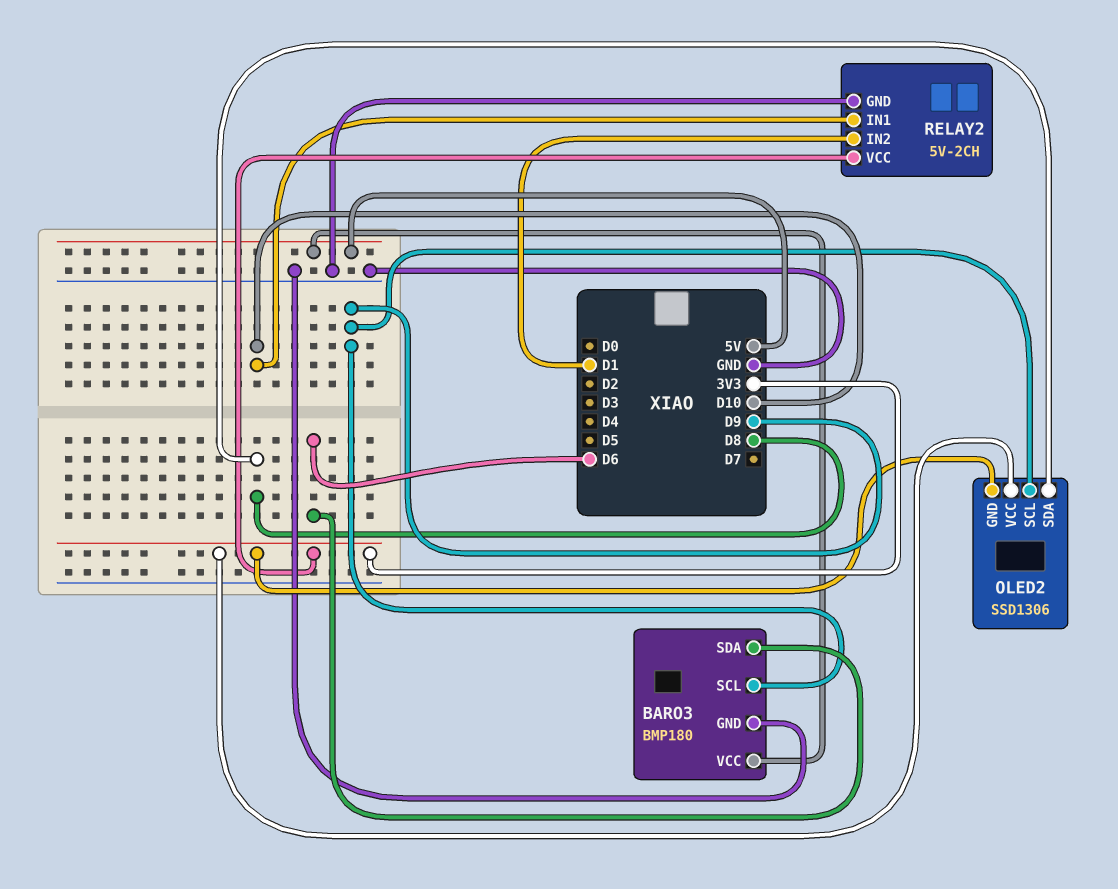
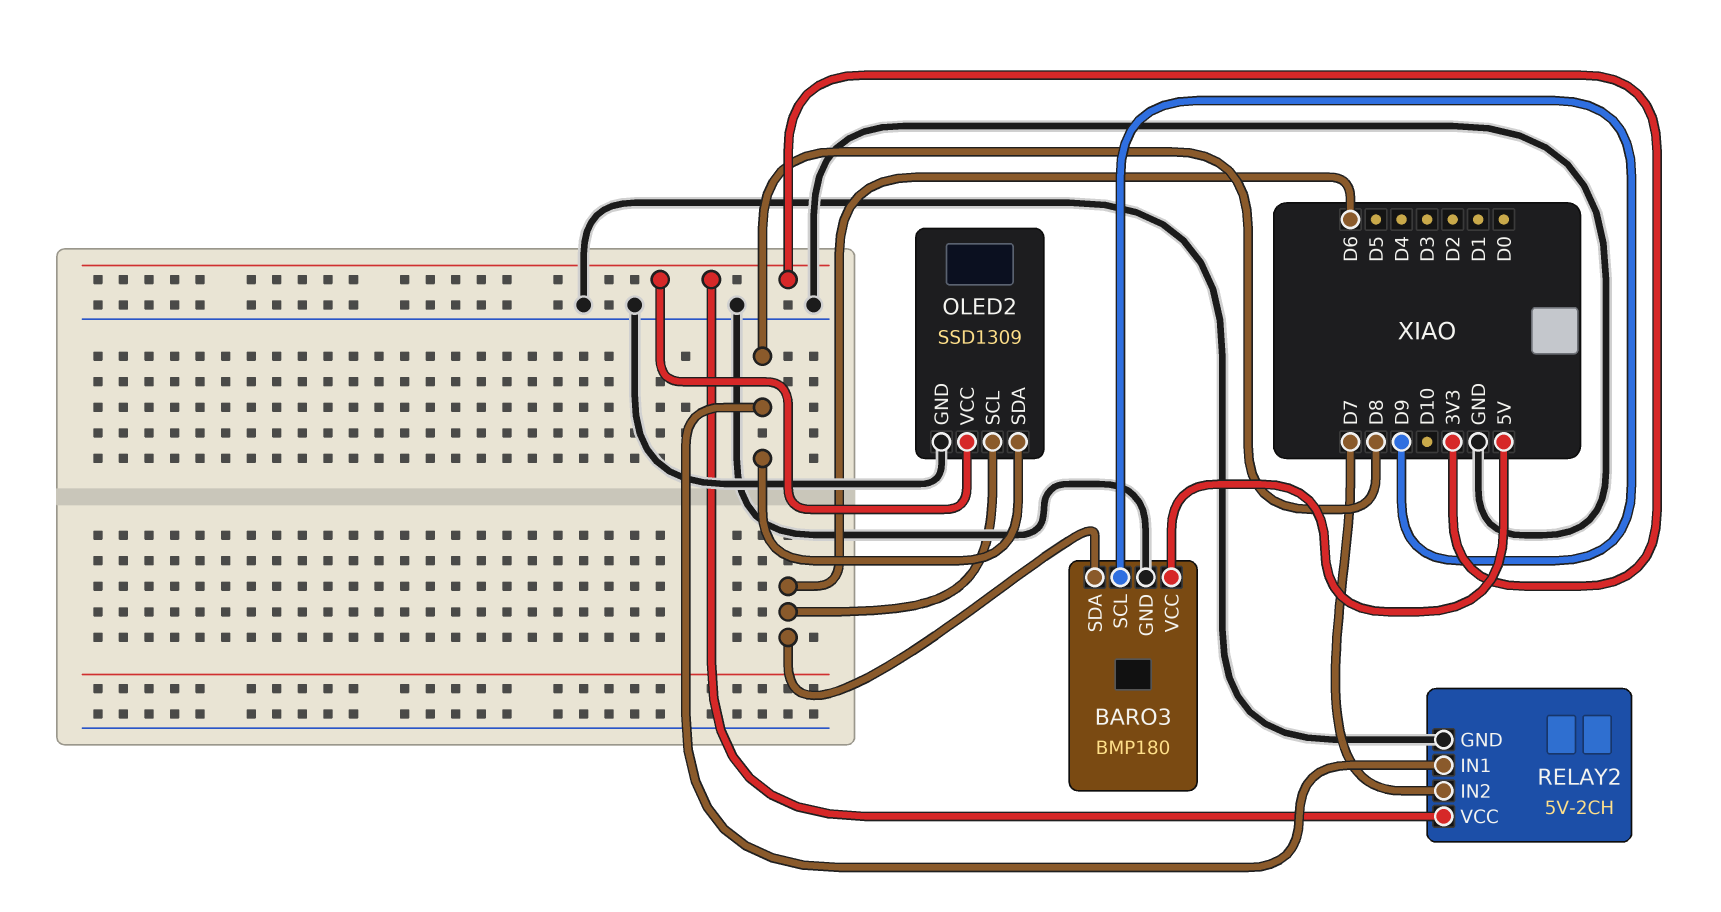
OLED2: SSD1306 -> SSD1309
OLED2 pin GND: 3V3 -> GND
OLED2 pin SCL: D9 -> D6
RELAY2 pin IN1: D10 -> D8
RELAY2 pin IN2: D1 -> D7

